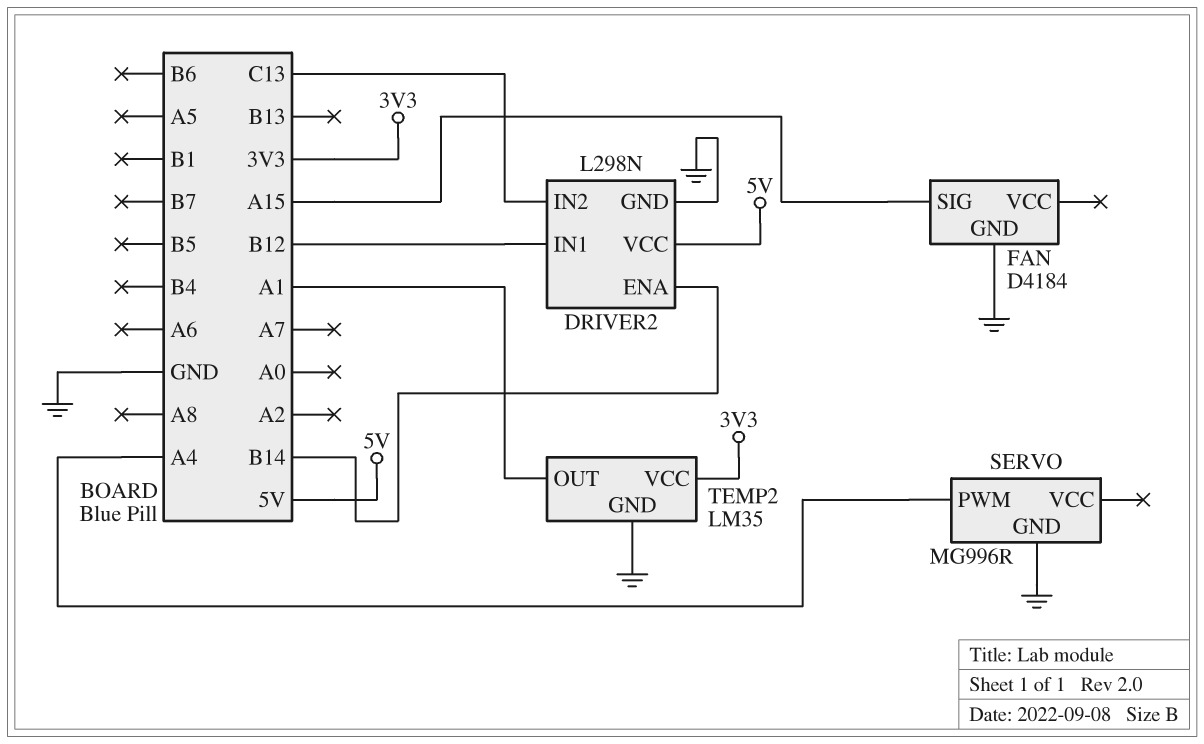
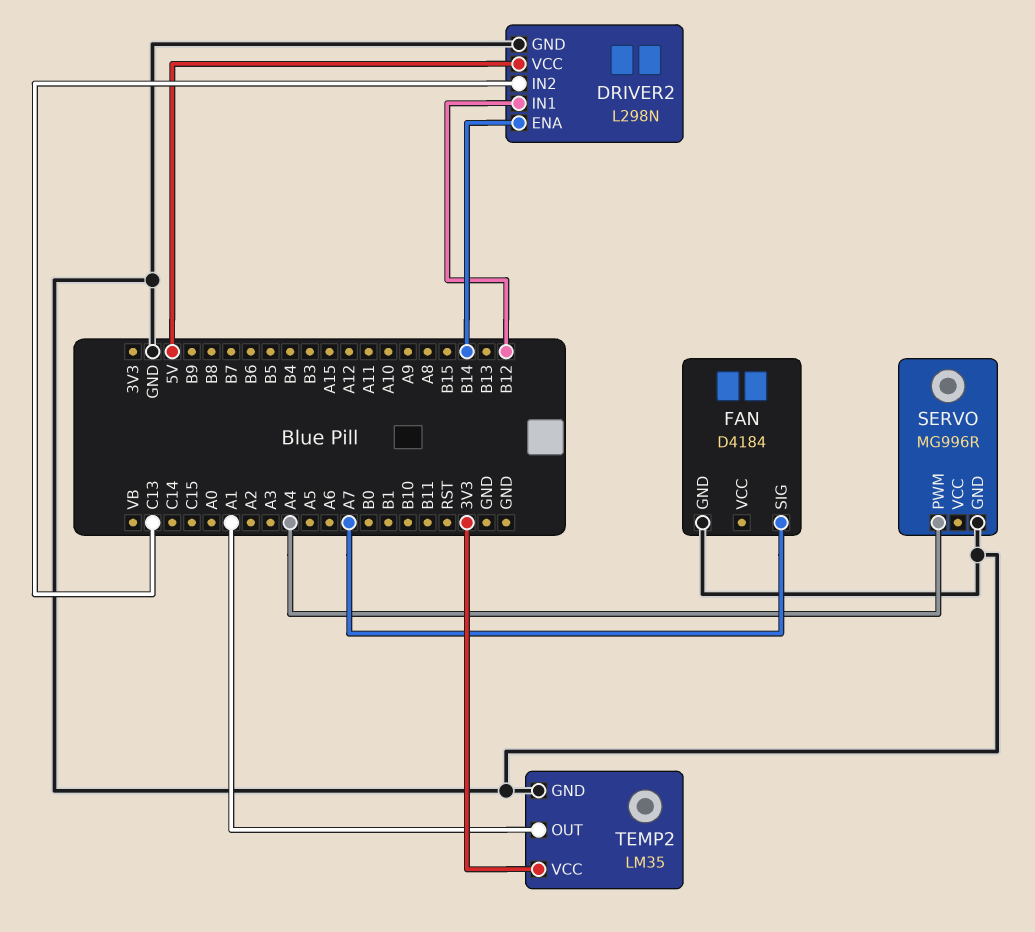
FAN pin SIG: A15 -> A7

